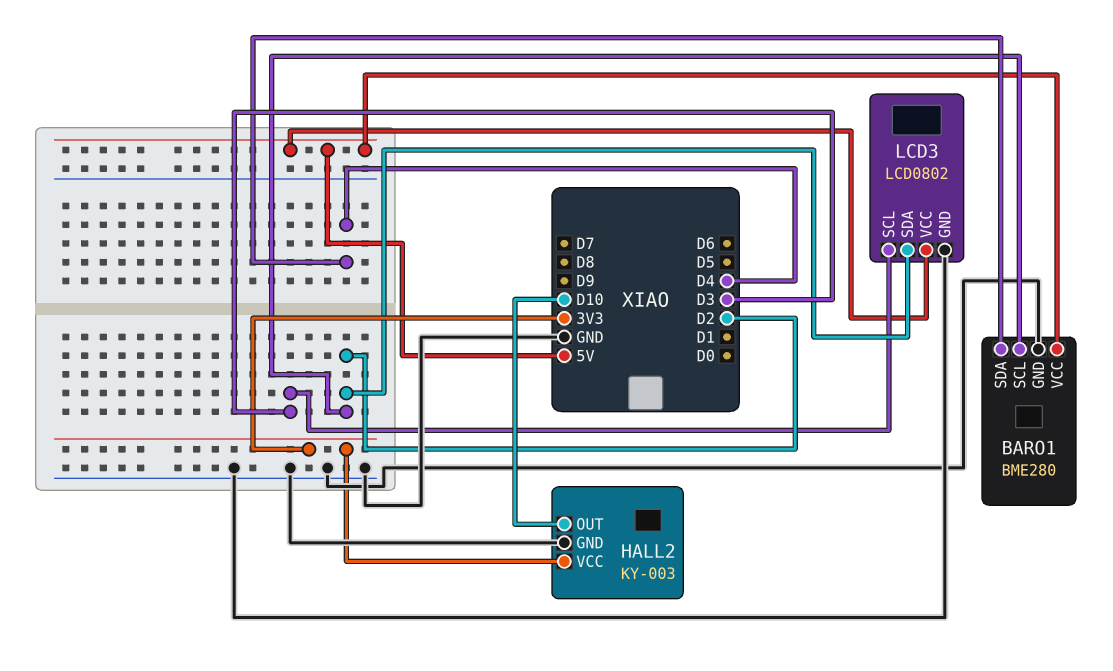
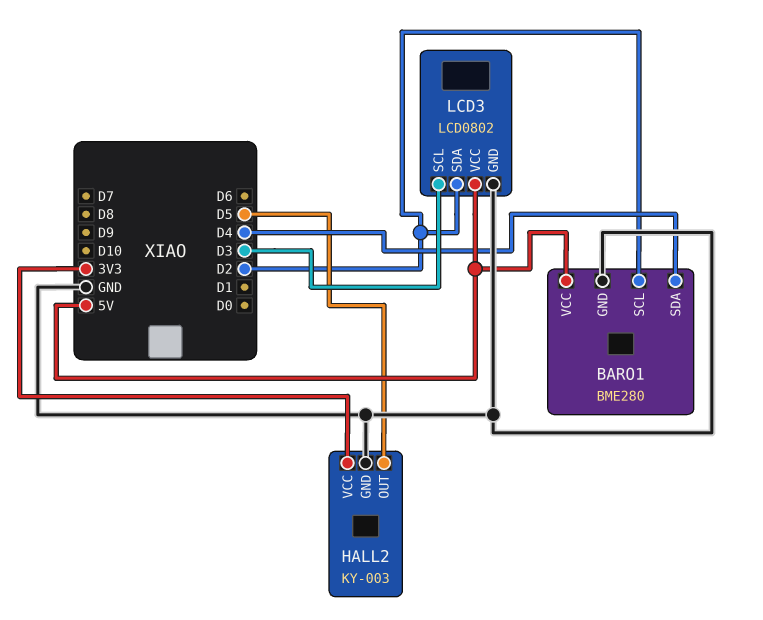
HALL2 pin OUT: D10 -> D5

